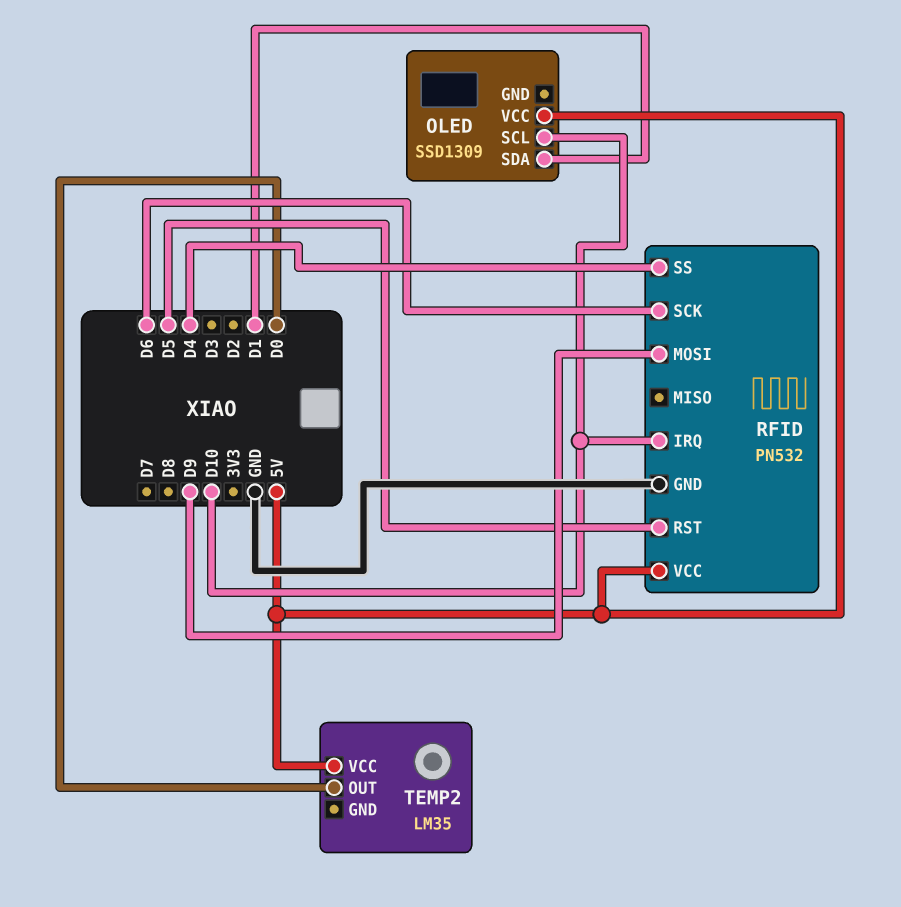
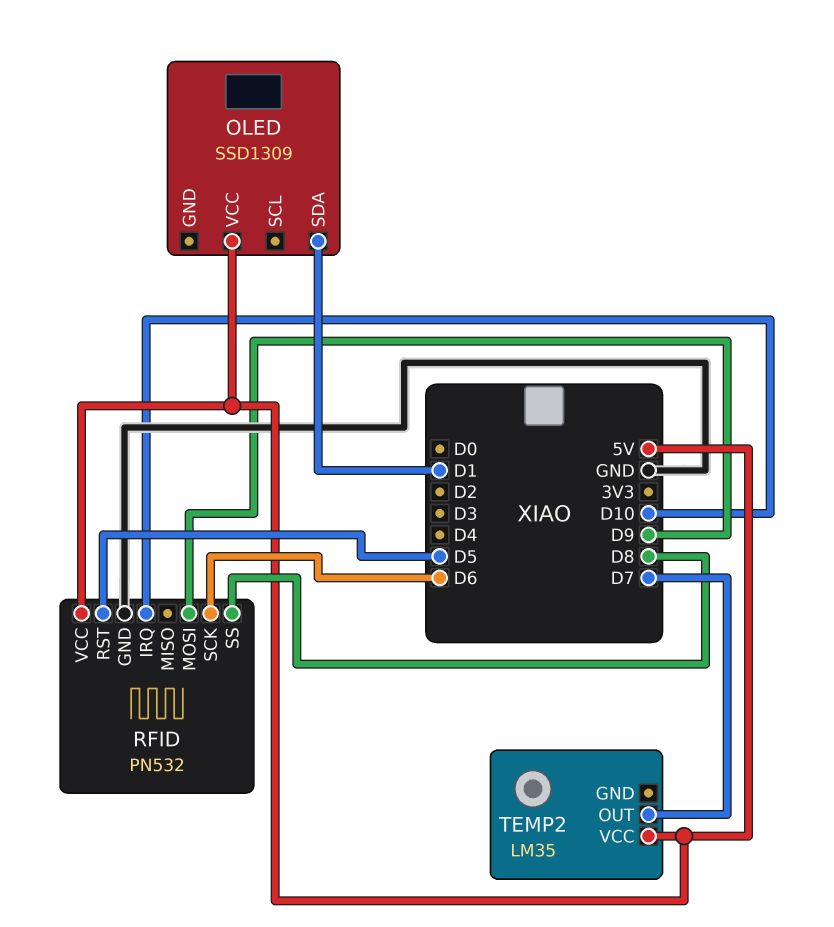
OLED pin SCL: D10 -> none
RFID pin SS: D4 -> D8
TEMP2 pin OUT: D0 -> D7

